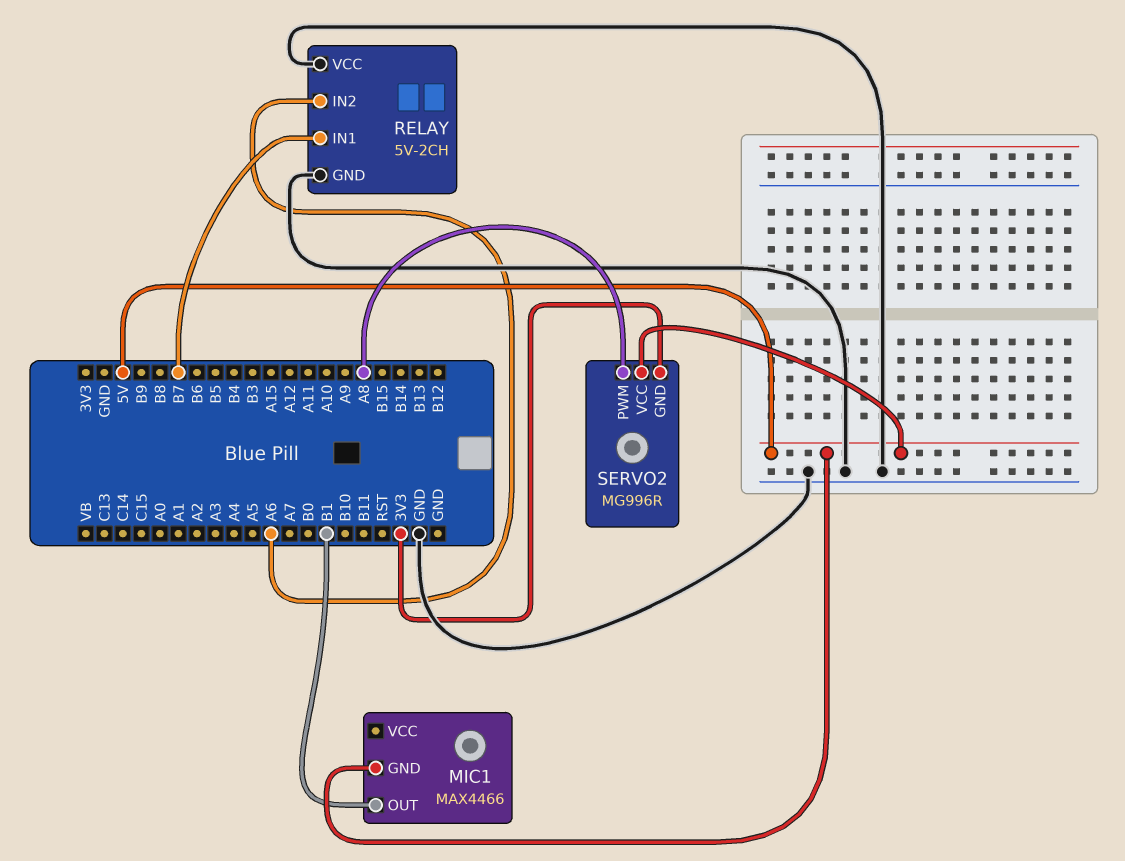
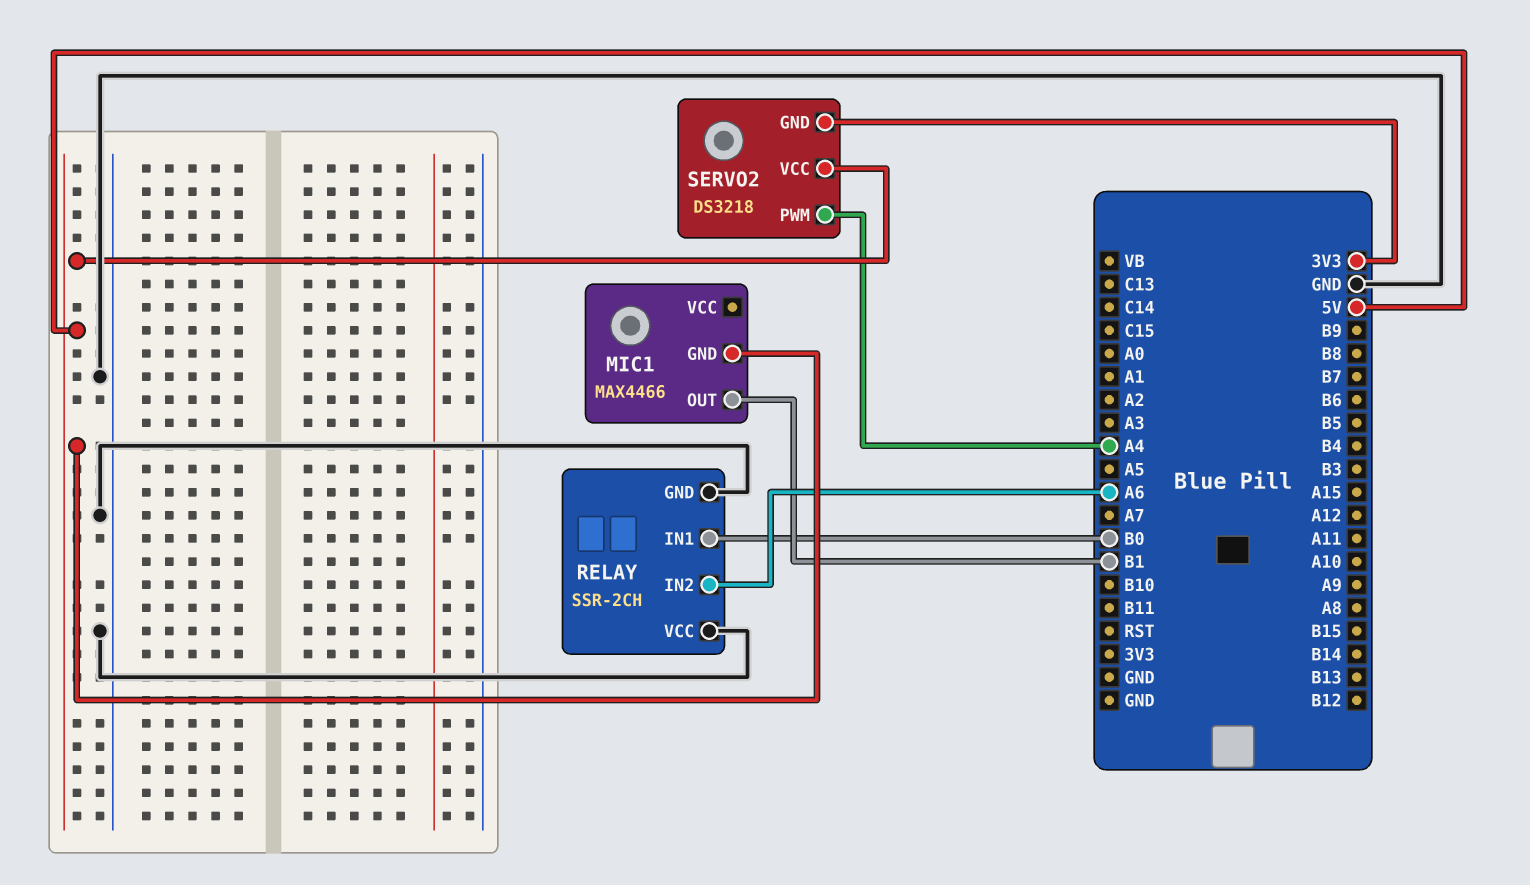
RELAY: 5V-2CH -> SSR-2CH
RELAY pin IN1: B7 -> B0
SERVO2: MG996R -> DS3218
SERVO2 pin PWM: A8 -> A4

